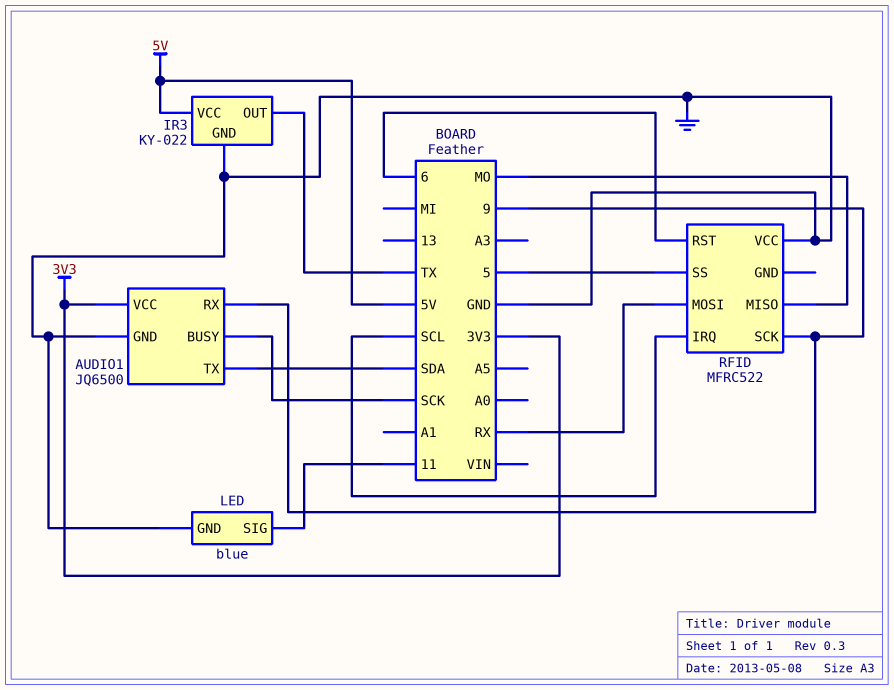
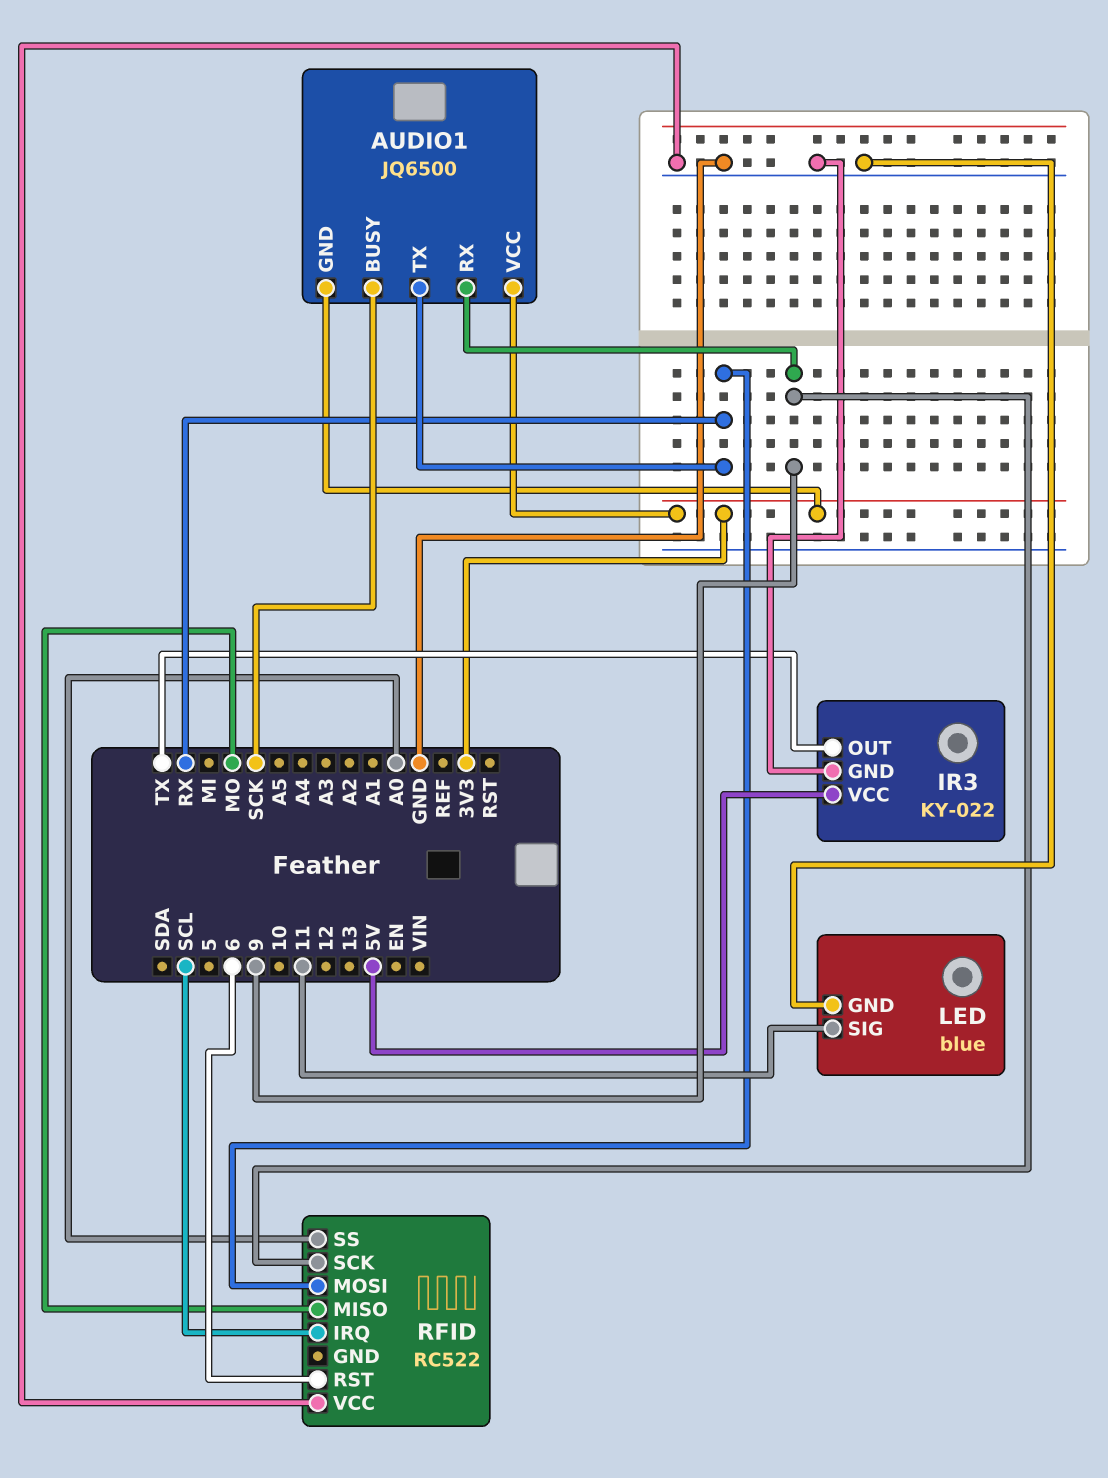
AUDIO1 pin GND: GND -> 3V3
AUDIO1 pin TX: SDA -> RX
RFID: MFRC522 -> RC522
RFID pin SS: 5 -> A0

